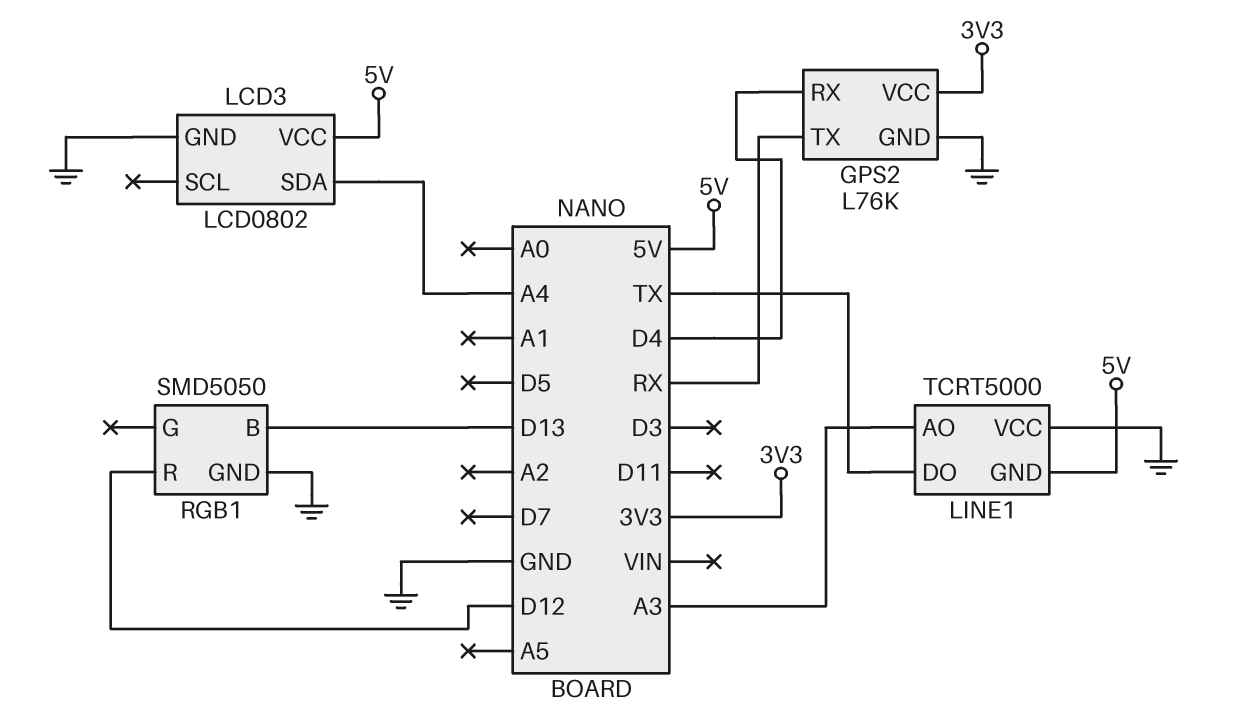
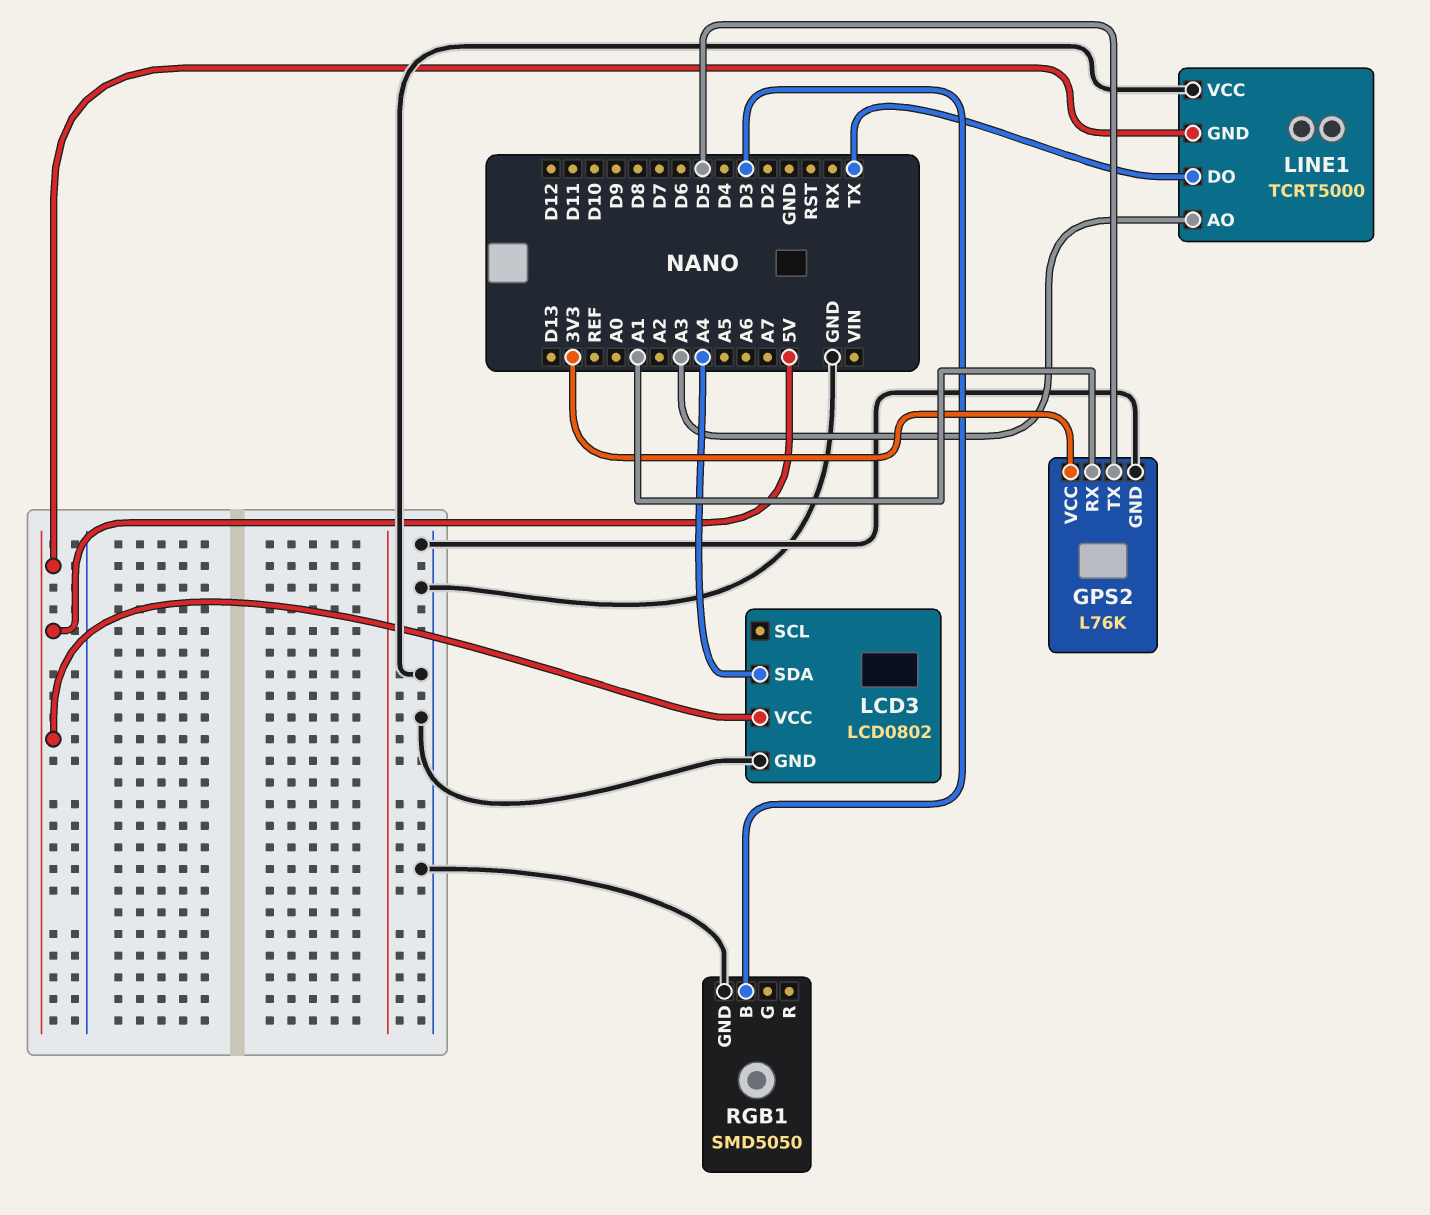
GPS2 pin RX: D4 -> A1
GPS2 pin TX: RX -> D5
RGB1 pin B: D13 -> D3
RGB1 pin R: D12 -> none

